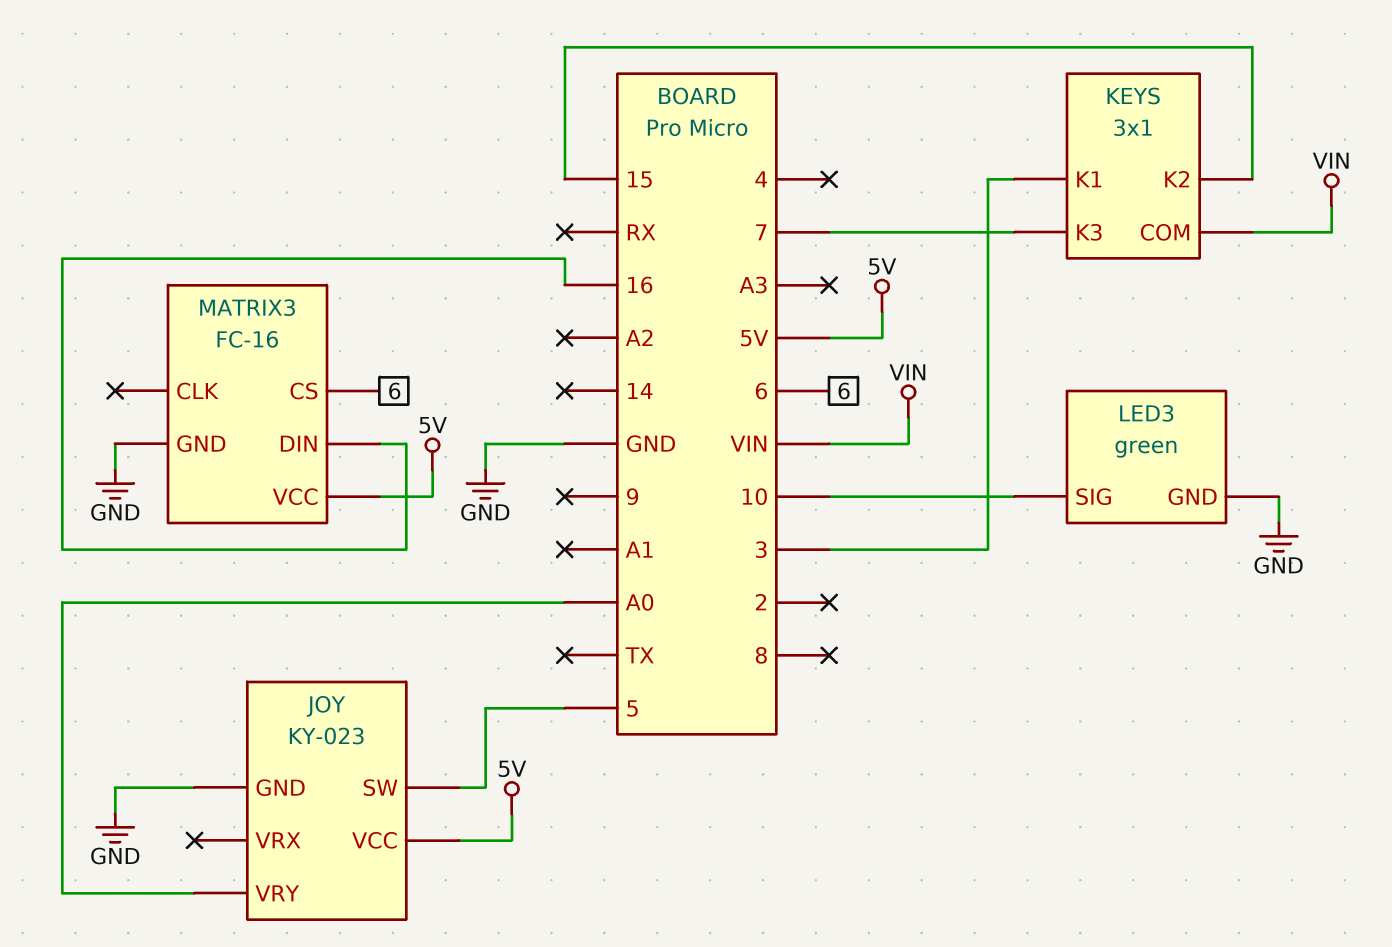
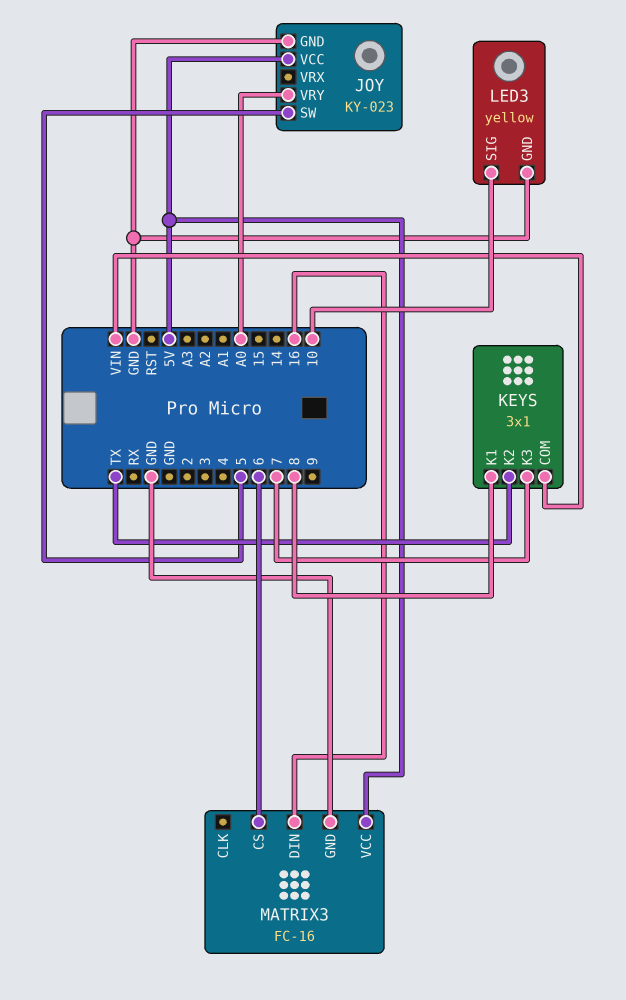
KEYS pin K1: 3 -> 8
KEYS pin K2: 15 -> TX
LED3: green -> yellow

